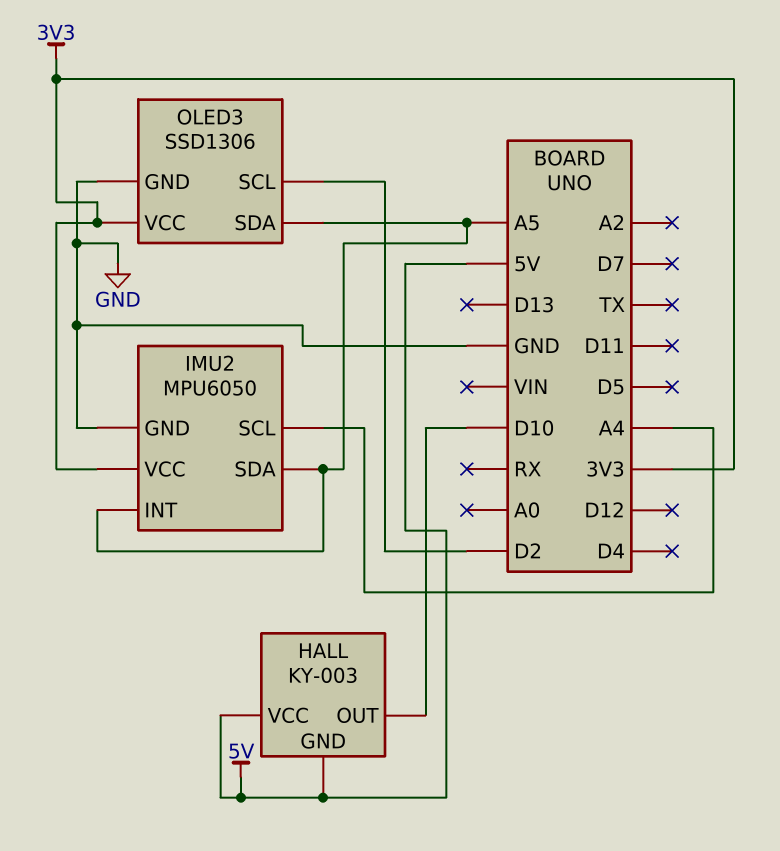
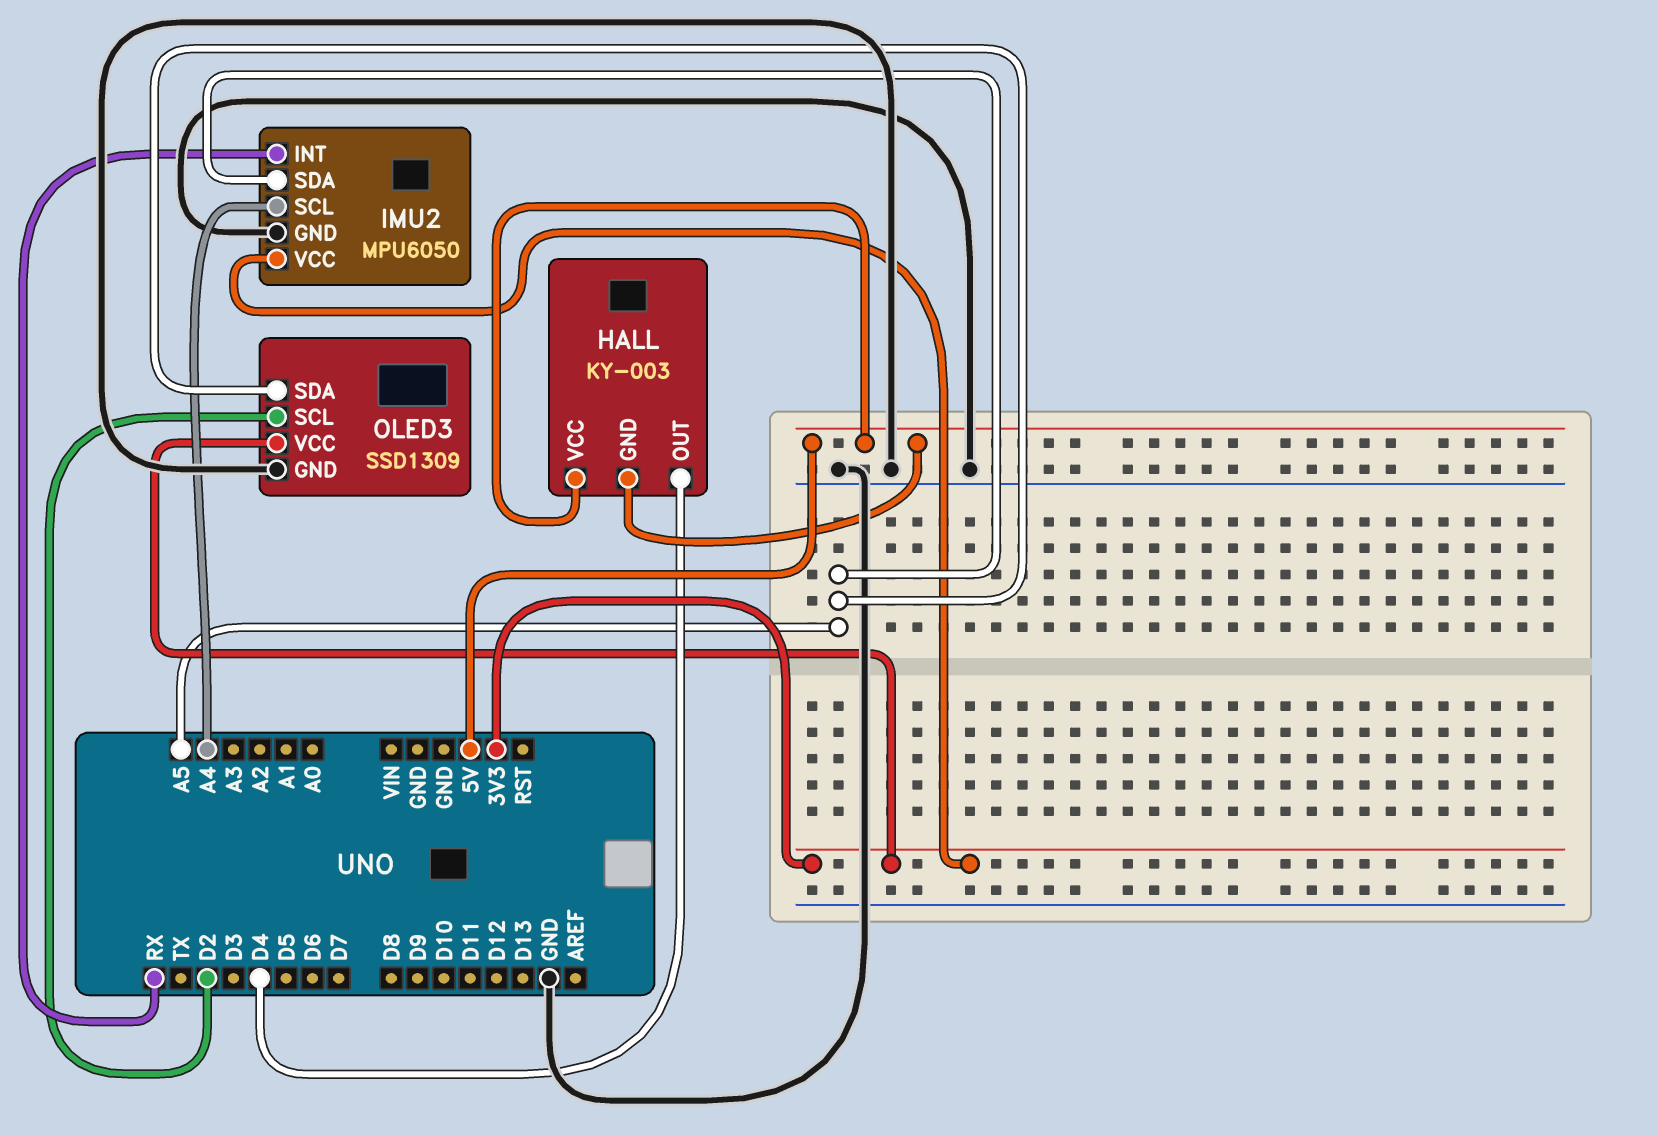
HALL pin OUT: D10 -> D4
IMU2 pin INT: A5 -> RX
OLED3: SSD1306 -> SSD1309

